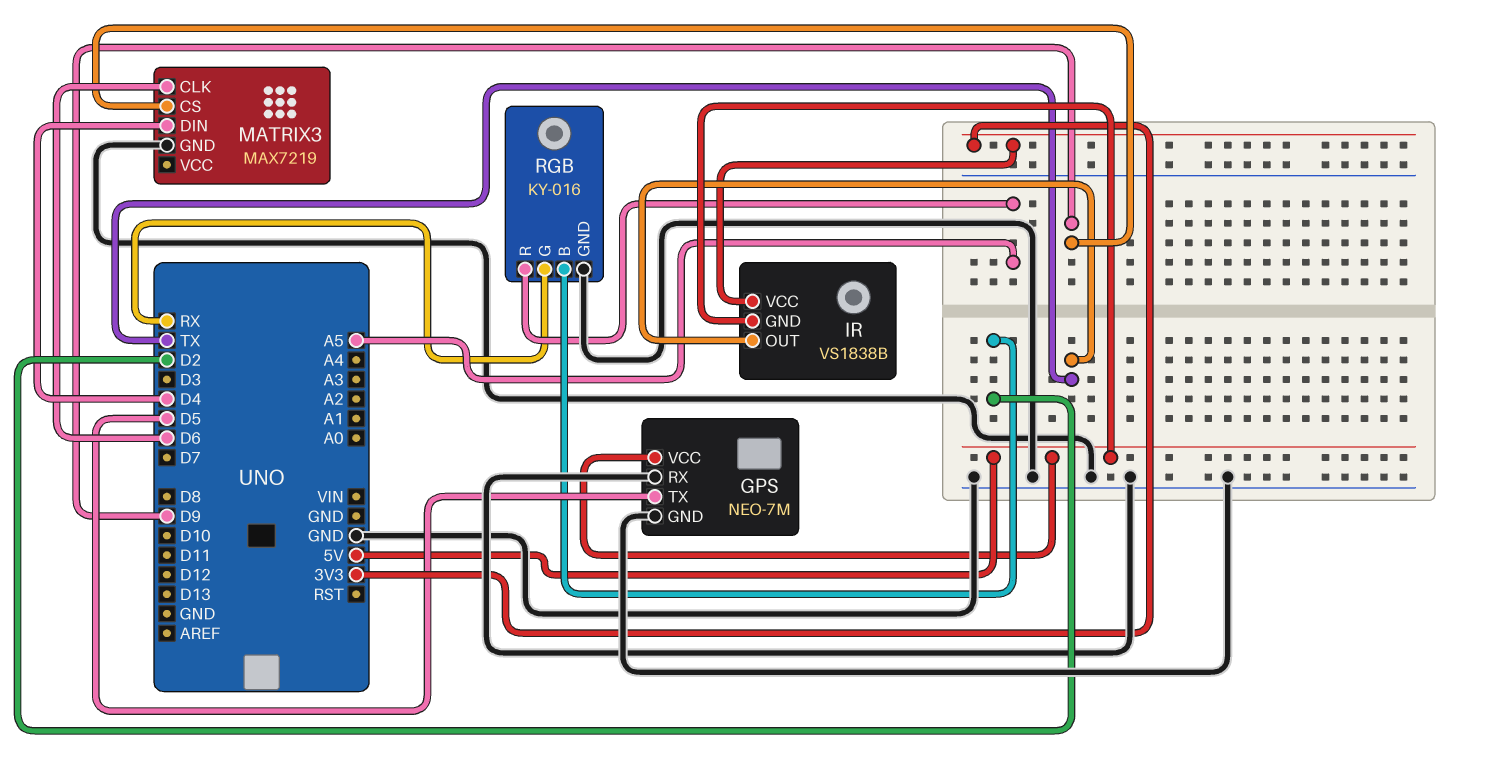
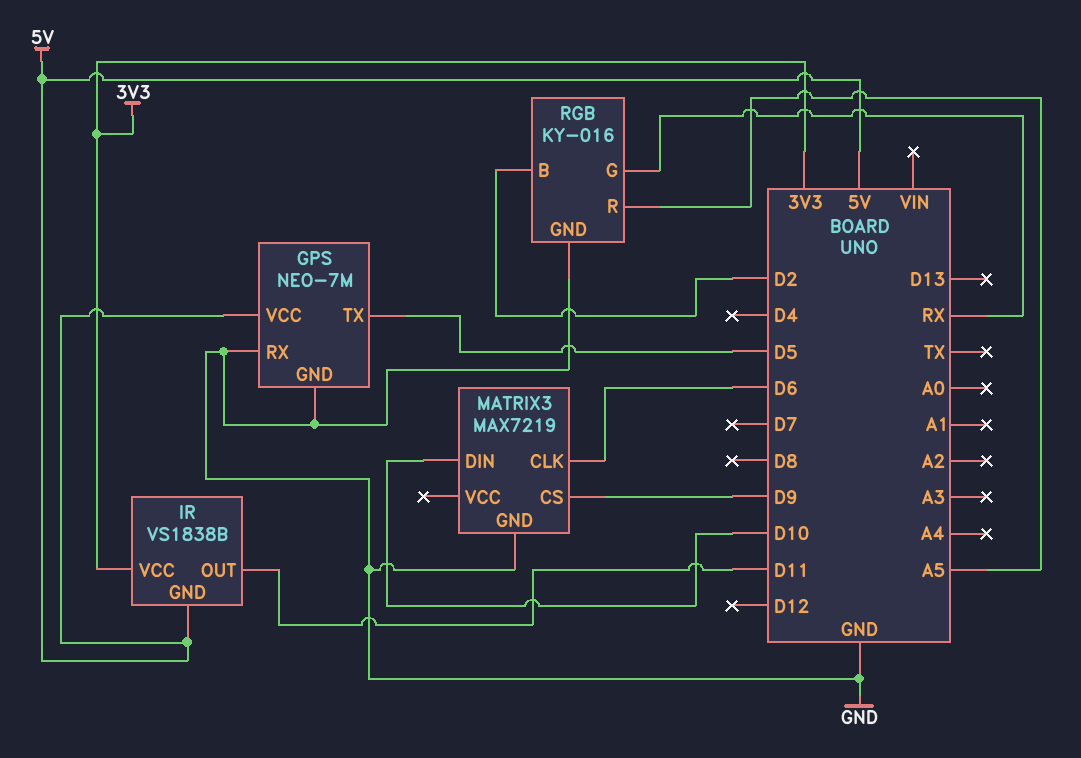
IR pin OUT: TX -> D11
MATRIX3 pin DIN: D4 -> D10

